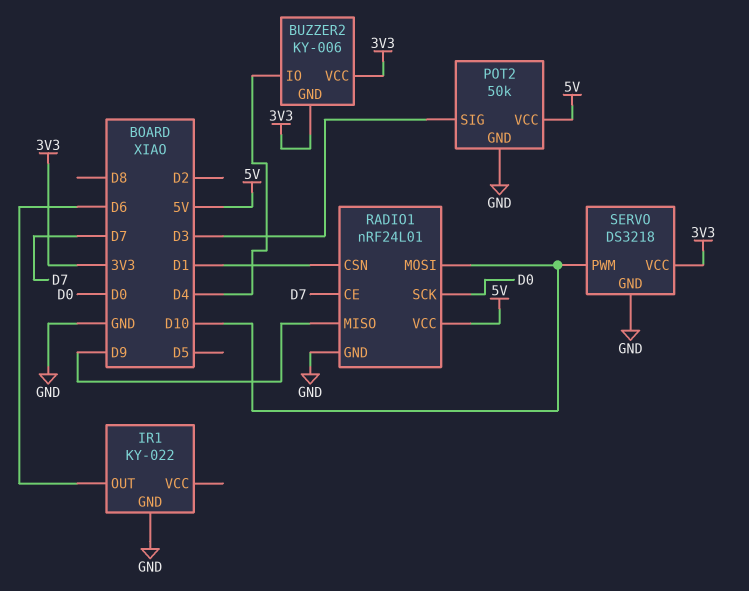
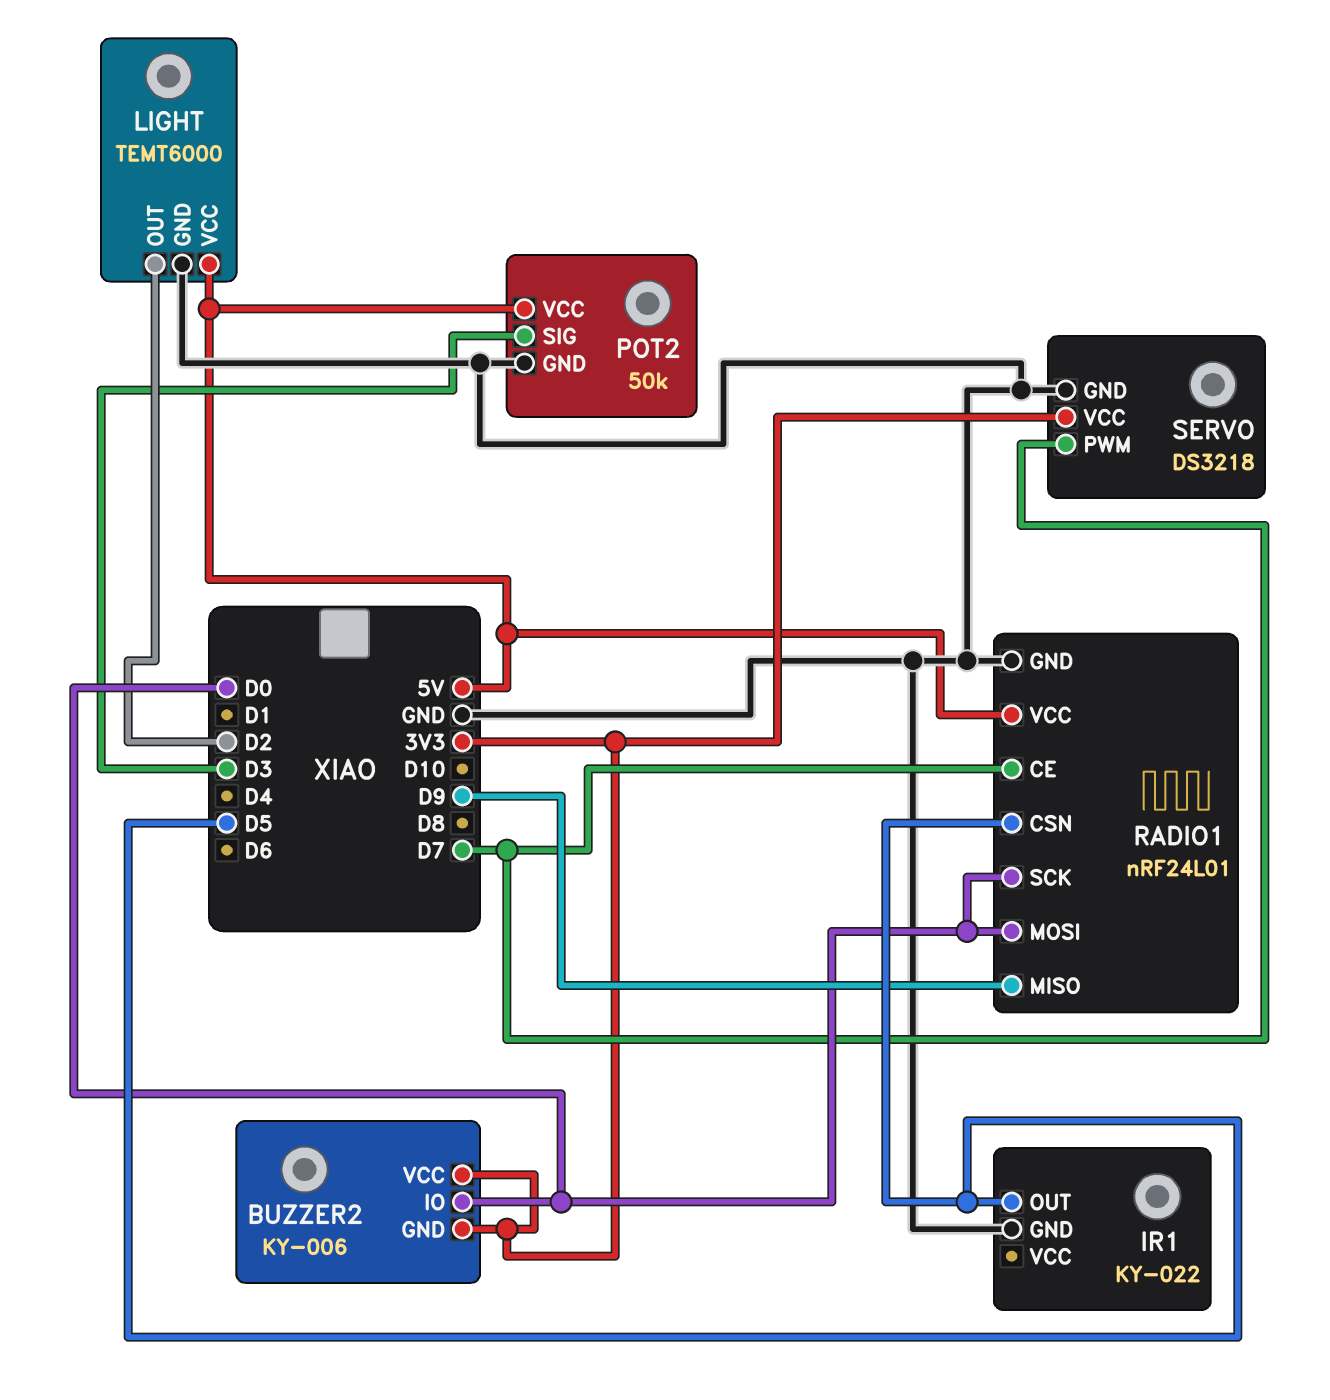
BUZZER2 pin IO: D4 -> D0
IR1 pin OUT: D6 -> D5
LIGHT: none -> TEMT6000
LIGHT pin GND: none -> GND
LIGHT pin OUT: none -> D2
LIGHT pin VCC: none -> 5V
RADIO1 pin CSN: D1 -> D5
RADIO1 pin MOSI: D10 -> D0
SERVO pin PWM: D10 -> D7

